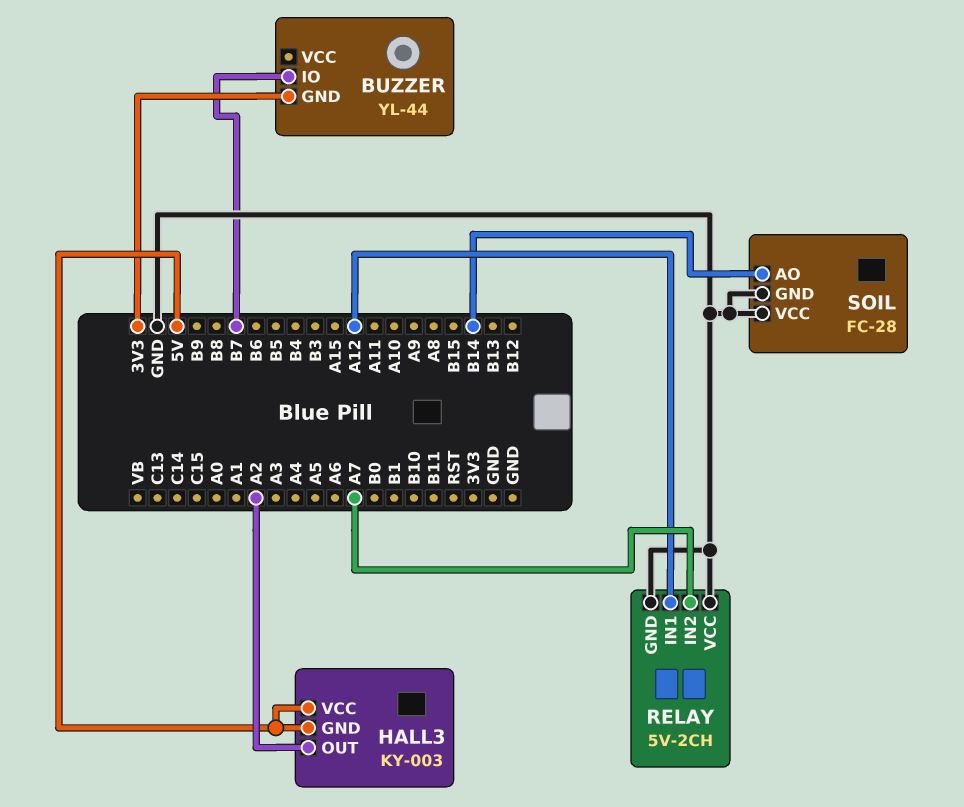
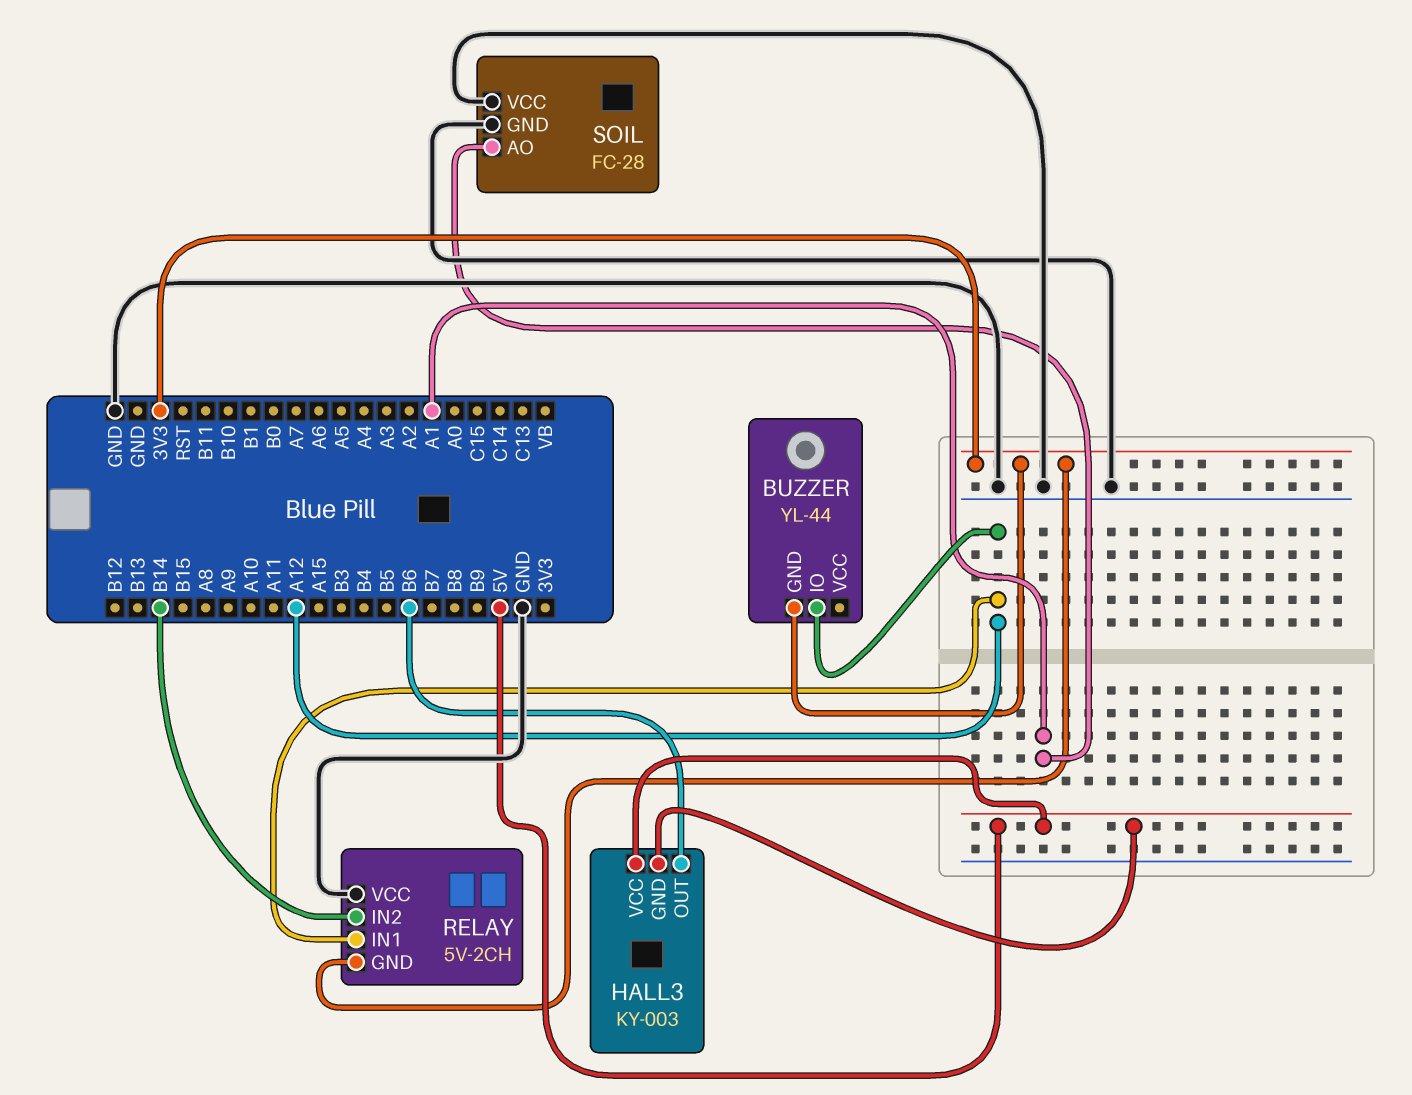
BUZZER pin IO: B7 -> A12
HALL3 pin OUT: A2 -> B6
RELAY pin GND: GND -> 3V3
RELAY pin IN2: A7 -> B14
SOIL pin AO: B14 -> A1

